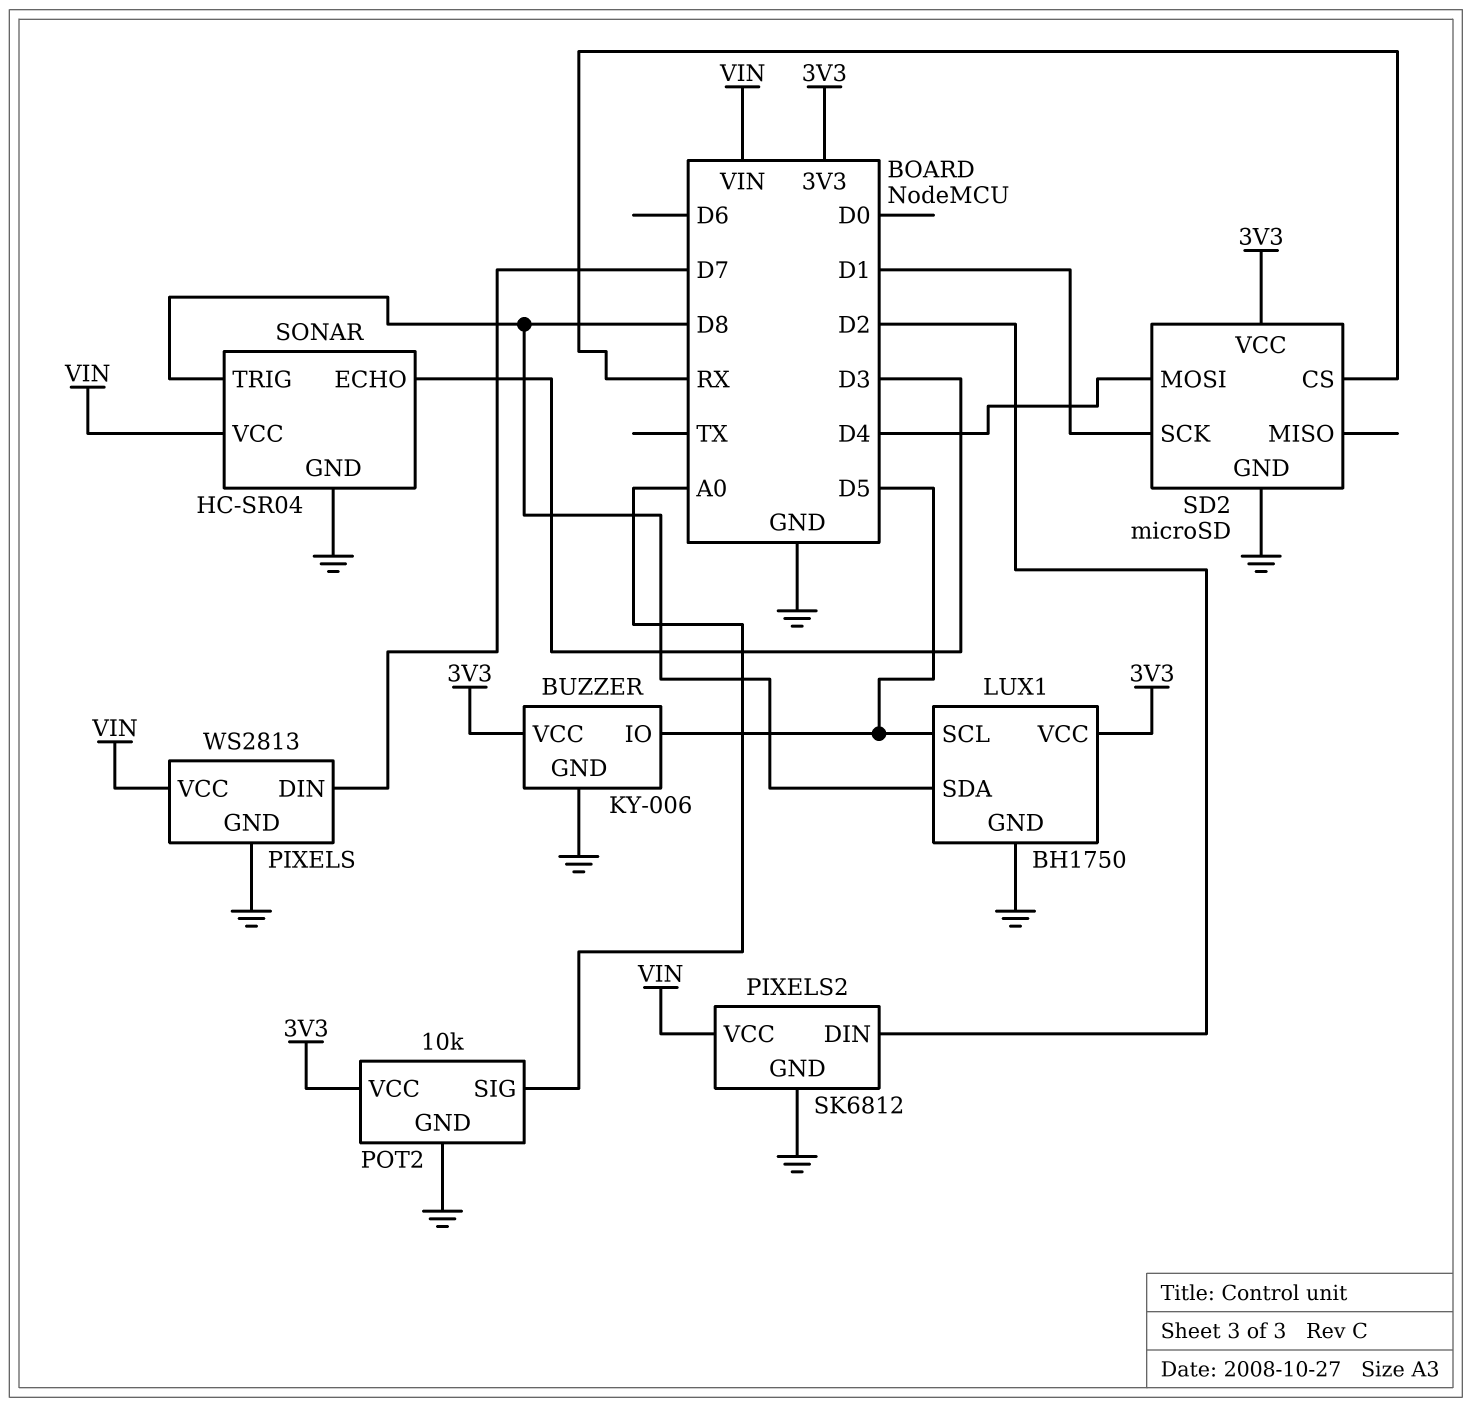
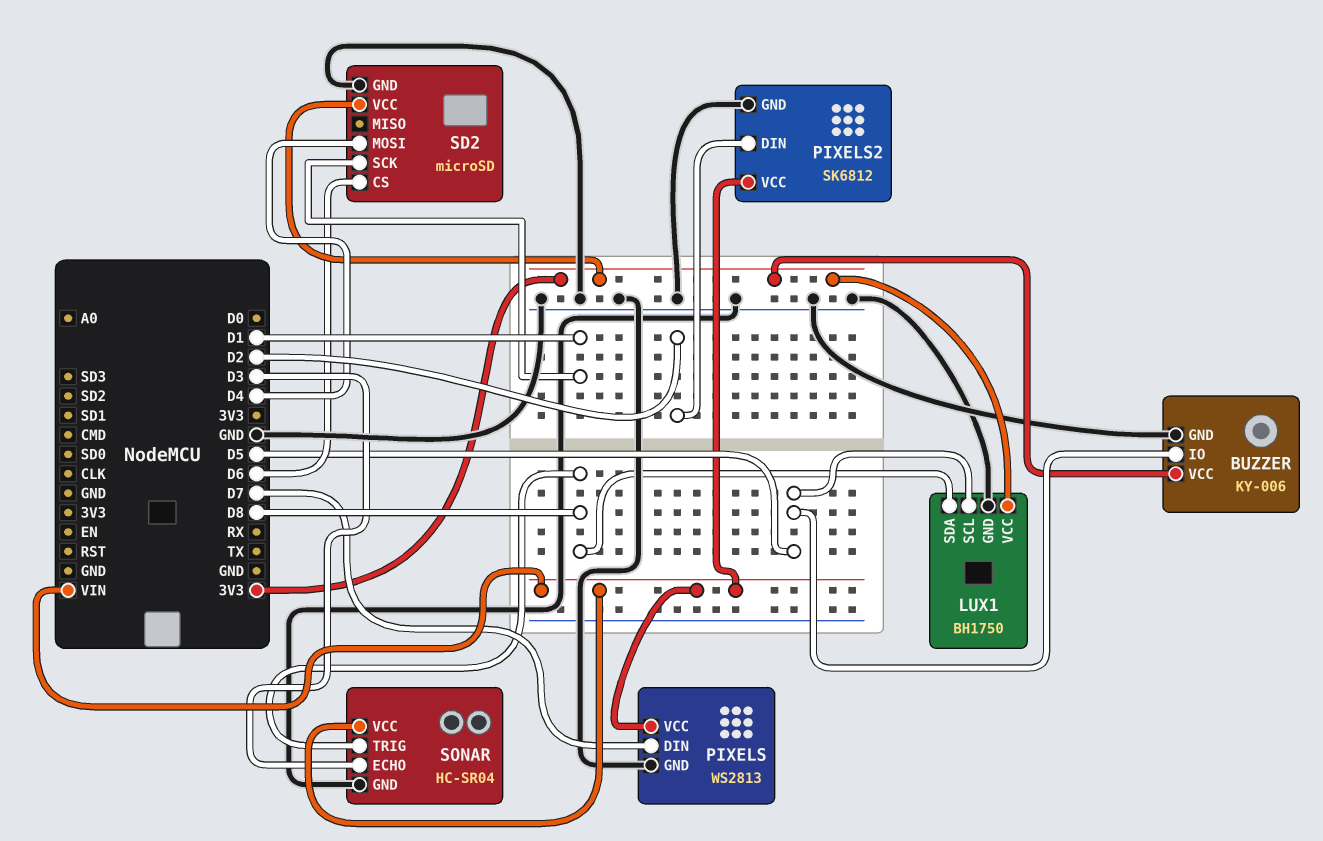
POT2: 10k -> none
POT2 pin GND: GND -> none
POT2 pin SIG: A0 -> none
POT2 pin VCC: 3V3 -> none
SD2 pin CS: RX -> D6

